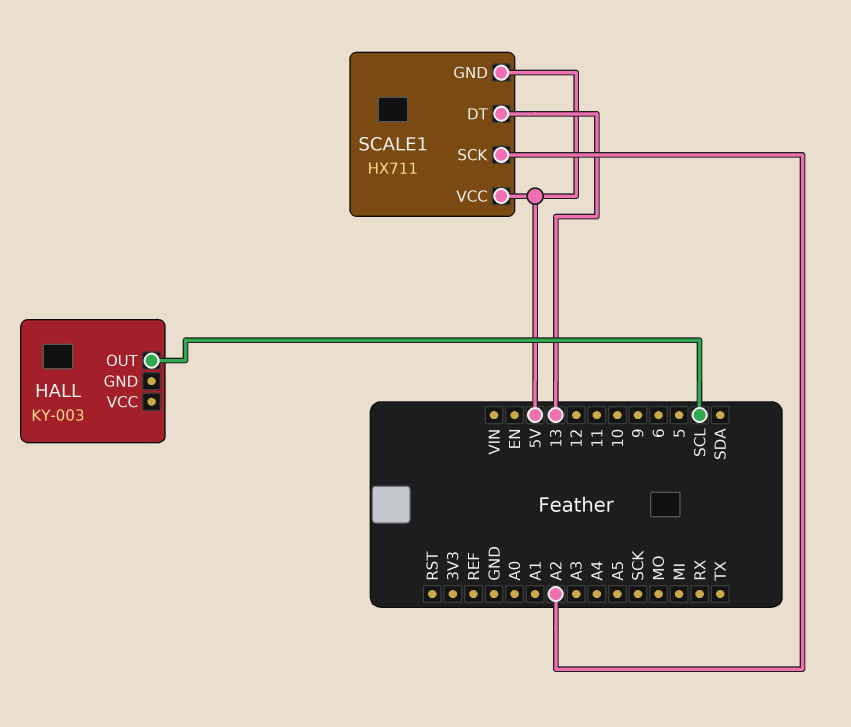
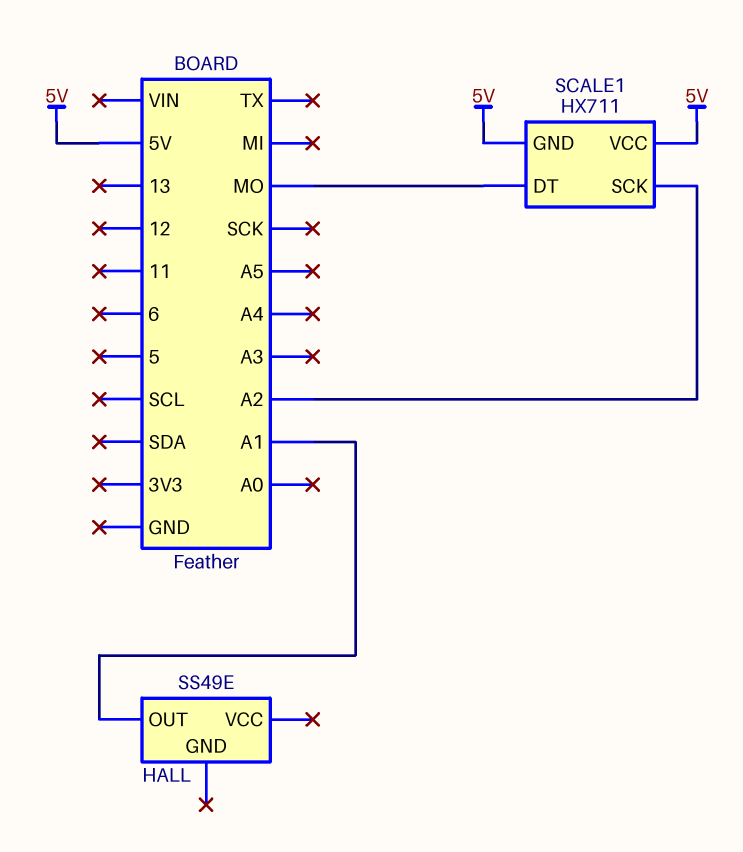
HALL: KY-003 -> SS49E
HALL pin OUT: SCL -> A1
SCALE1 pin DT: 13 -> MO

